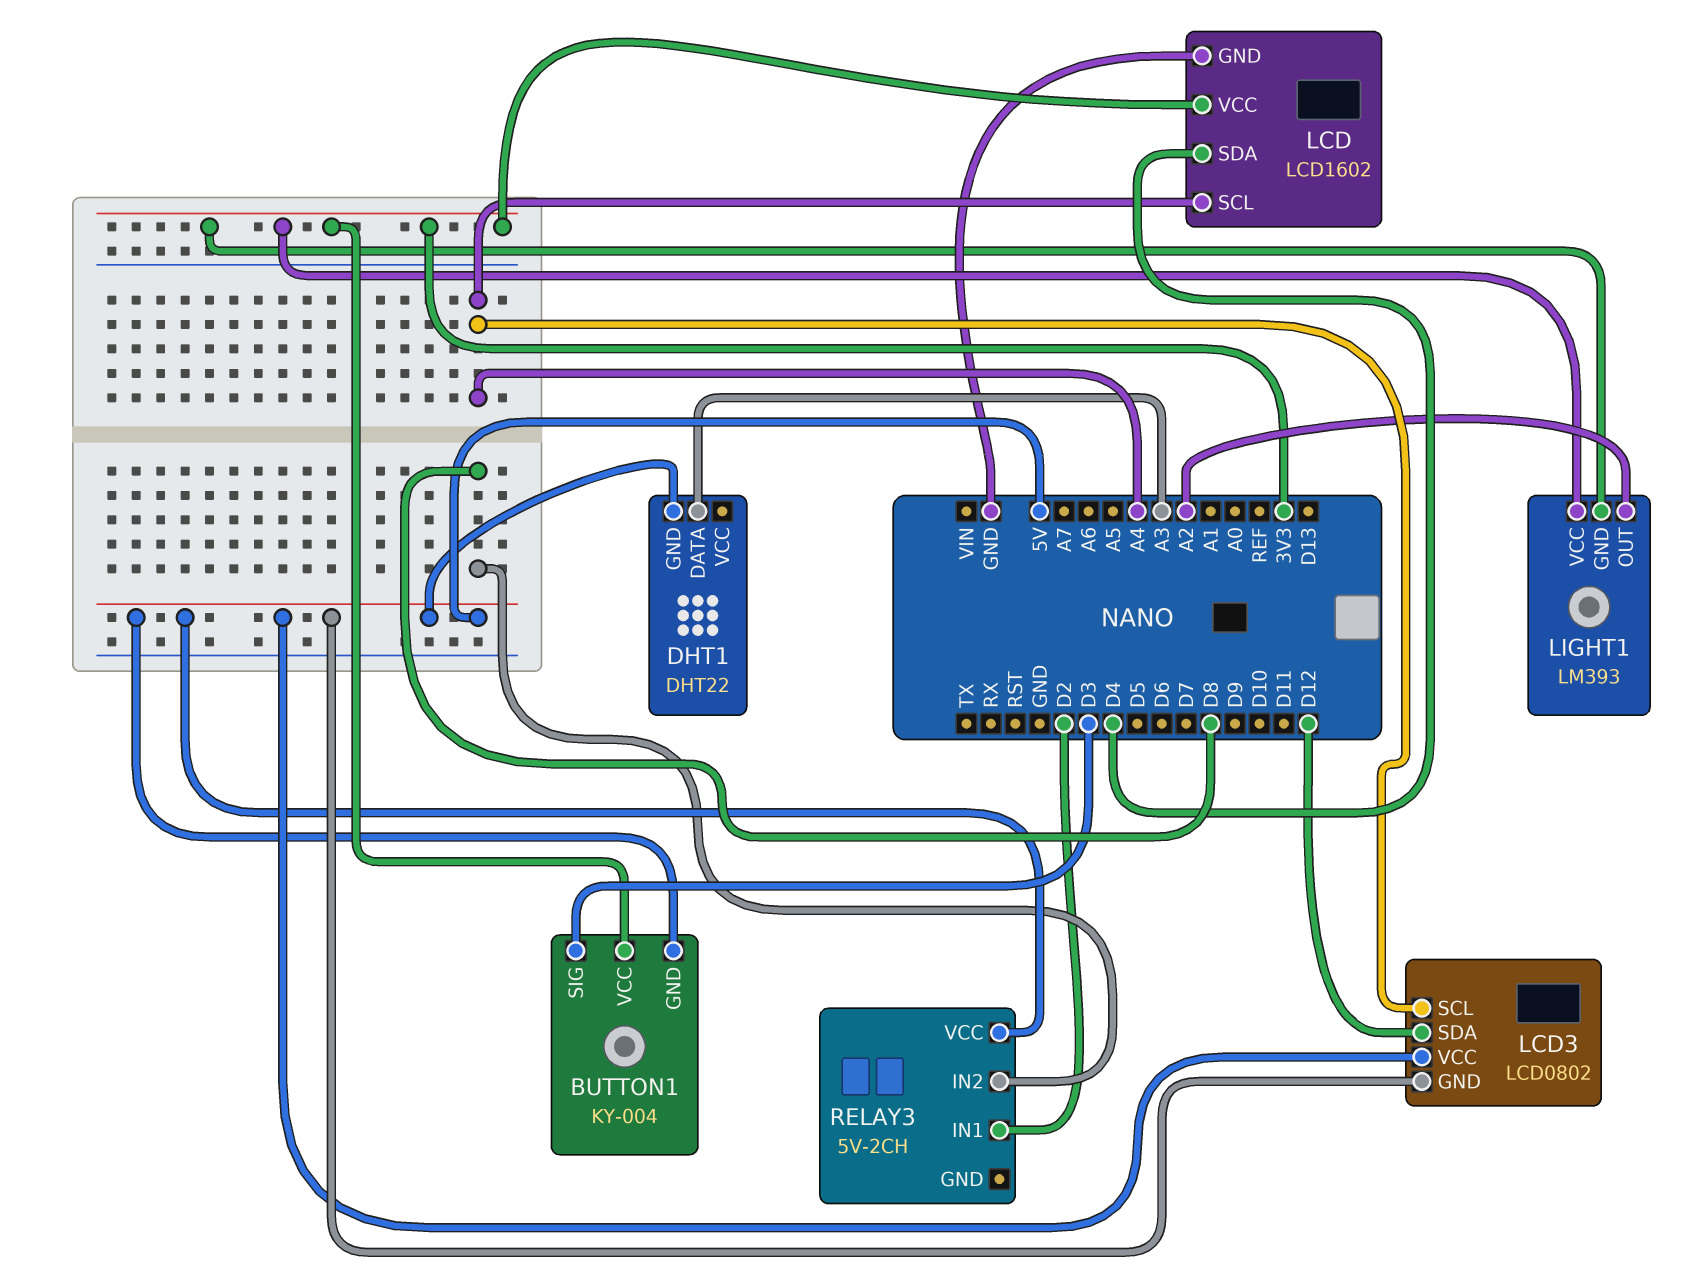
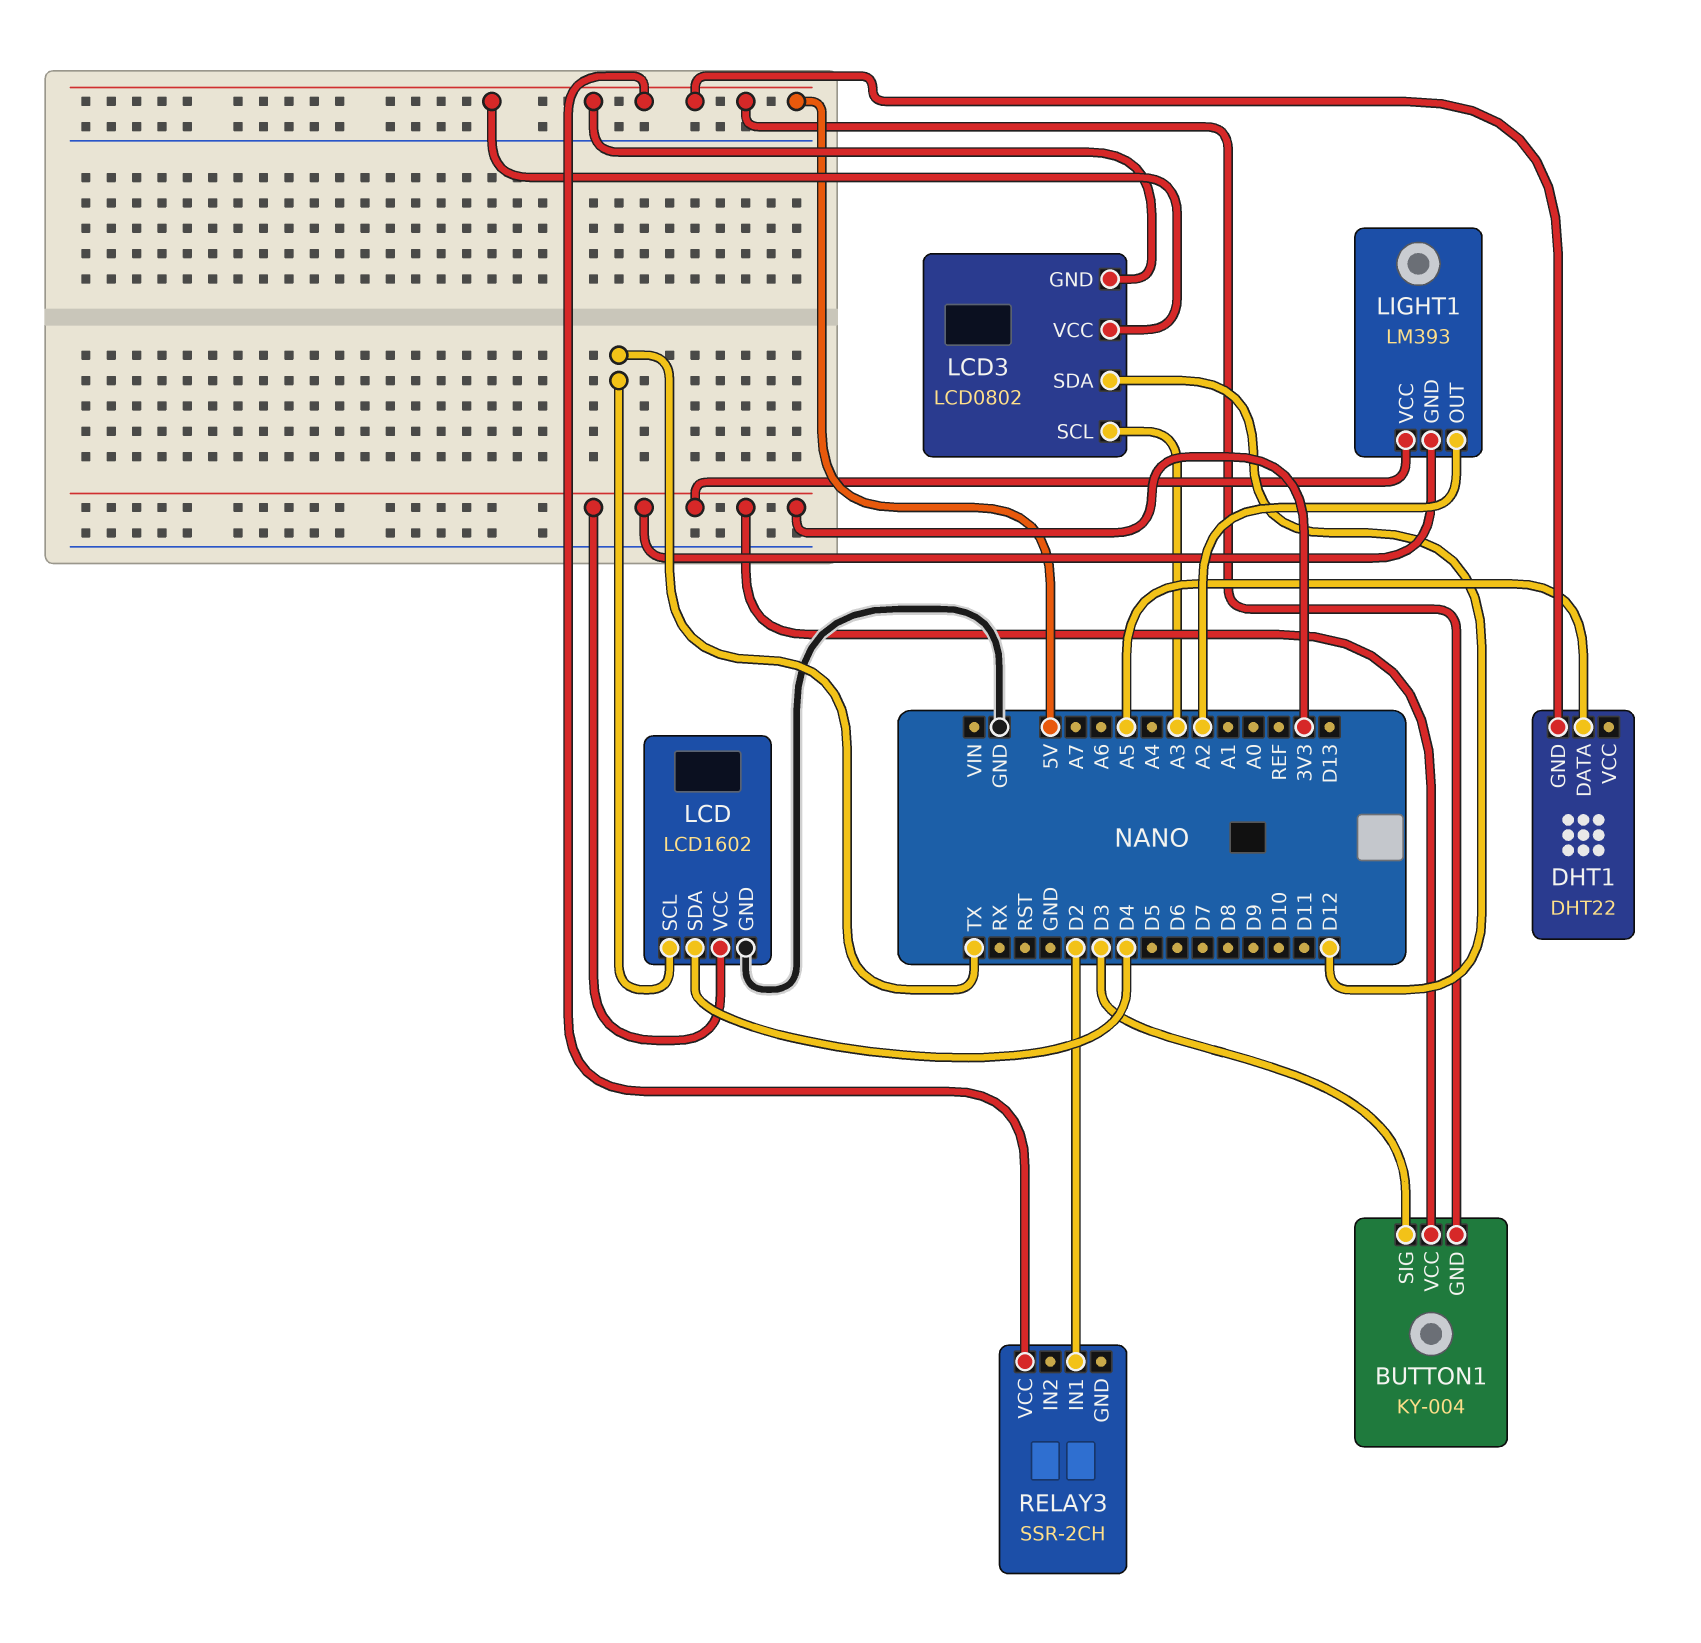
DHT1 pin DATA: A3 -> A5
LCD pin SCL: A4 -> TX
LCD3 pin SCL: A4 -> A3
RELAY3: 5V-2CH -> SSR-2CH
RELAY3 pin IN2: D8 -> none

